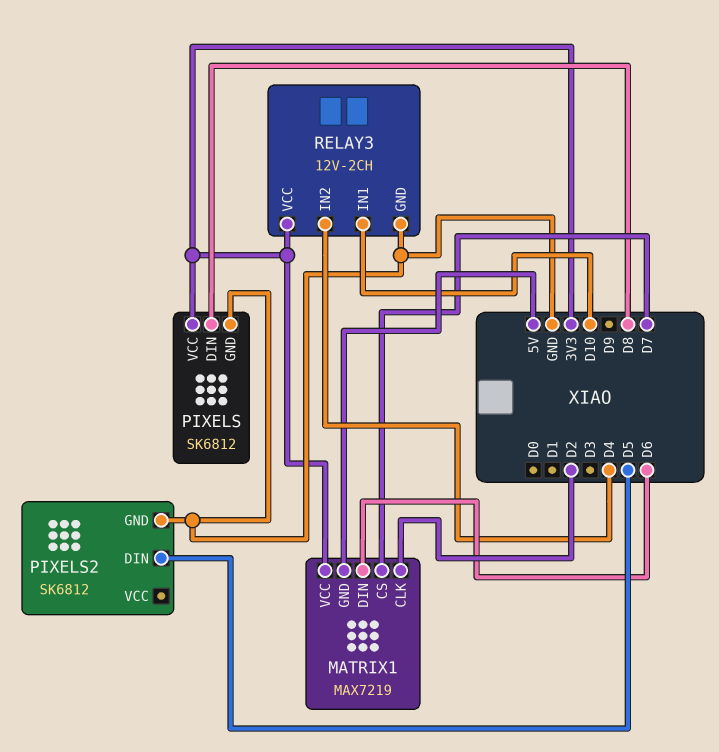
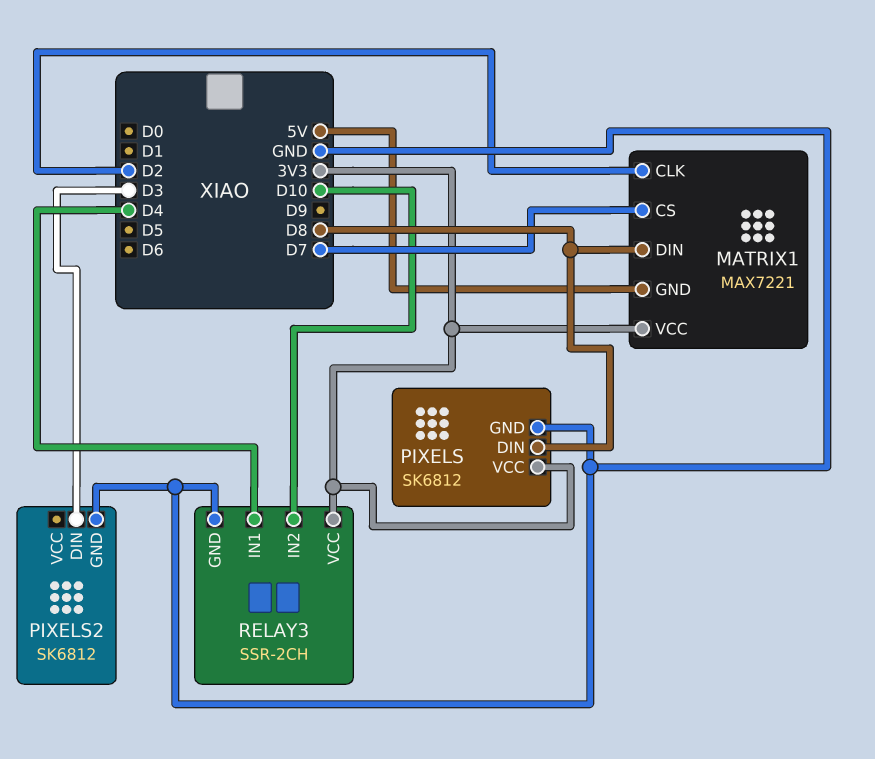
MATRIX1: MAX7219 -> MAX7221
MATRIX1 pin DIN: D6 -> D8
PIXELS2 pin DIN: D5 -> D3
RELAY3: 12V-2CH -> SSR-2CH
RELAY3 pin IN1: D10 -> D4
RELAY3 pin IN2: D4 -> D10

